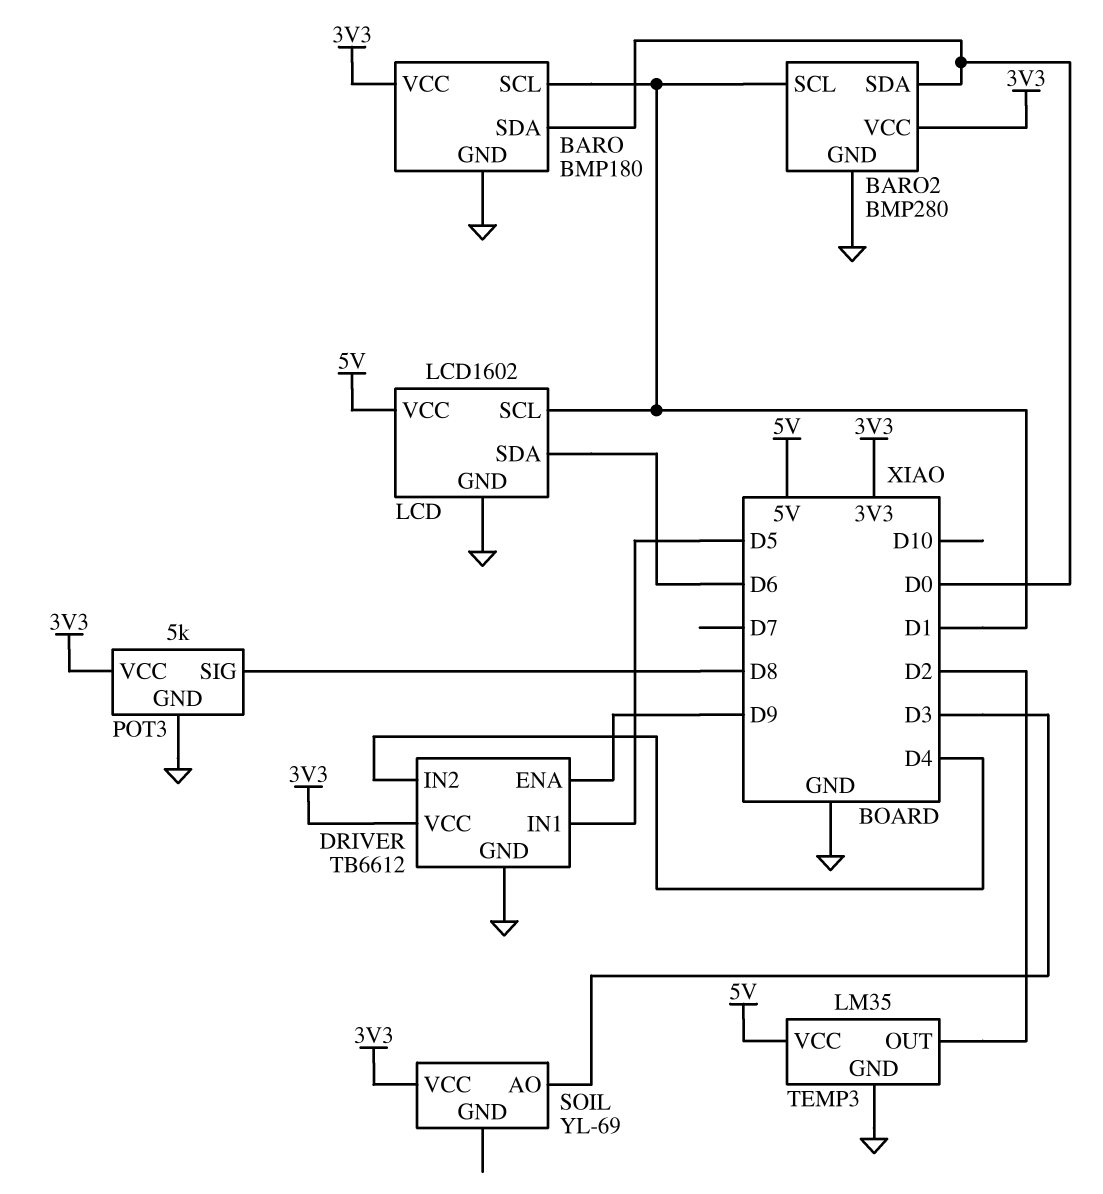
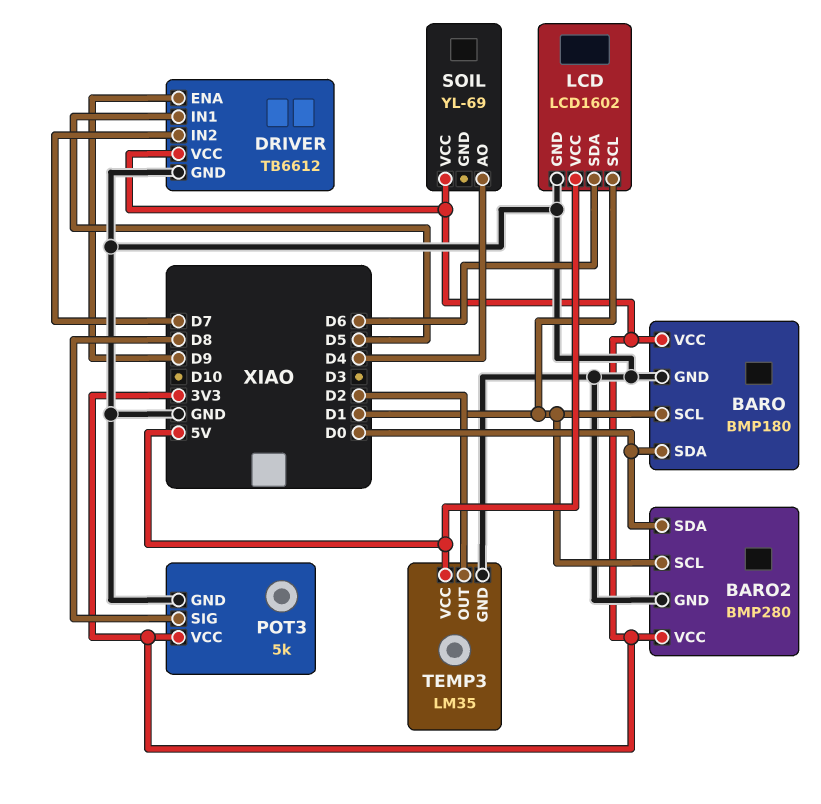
DRIVER pin IN2: D4 -> D7
SOIL pin AO: D3 -> D4

